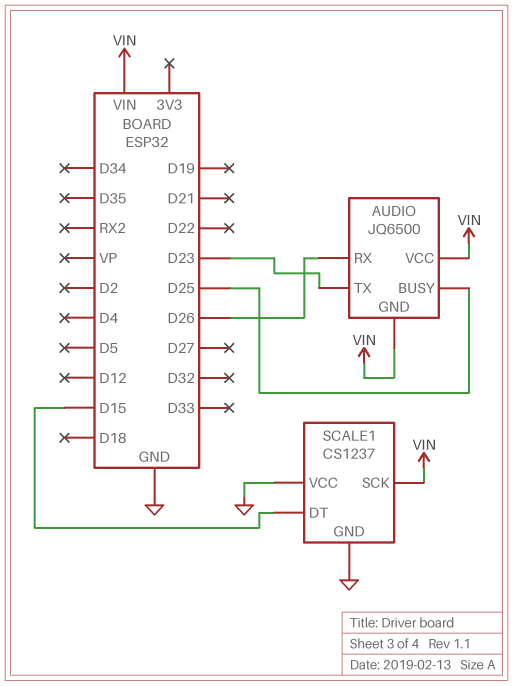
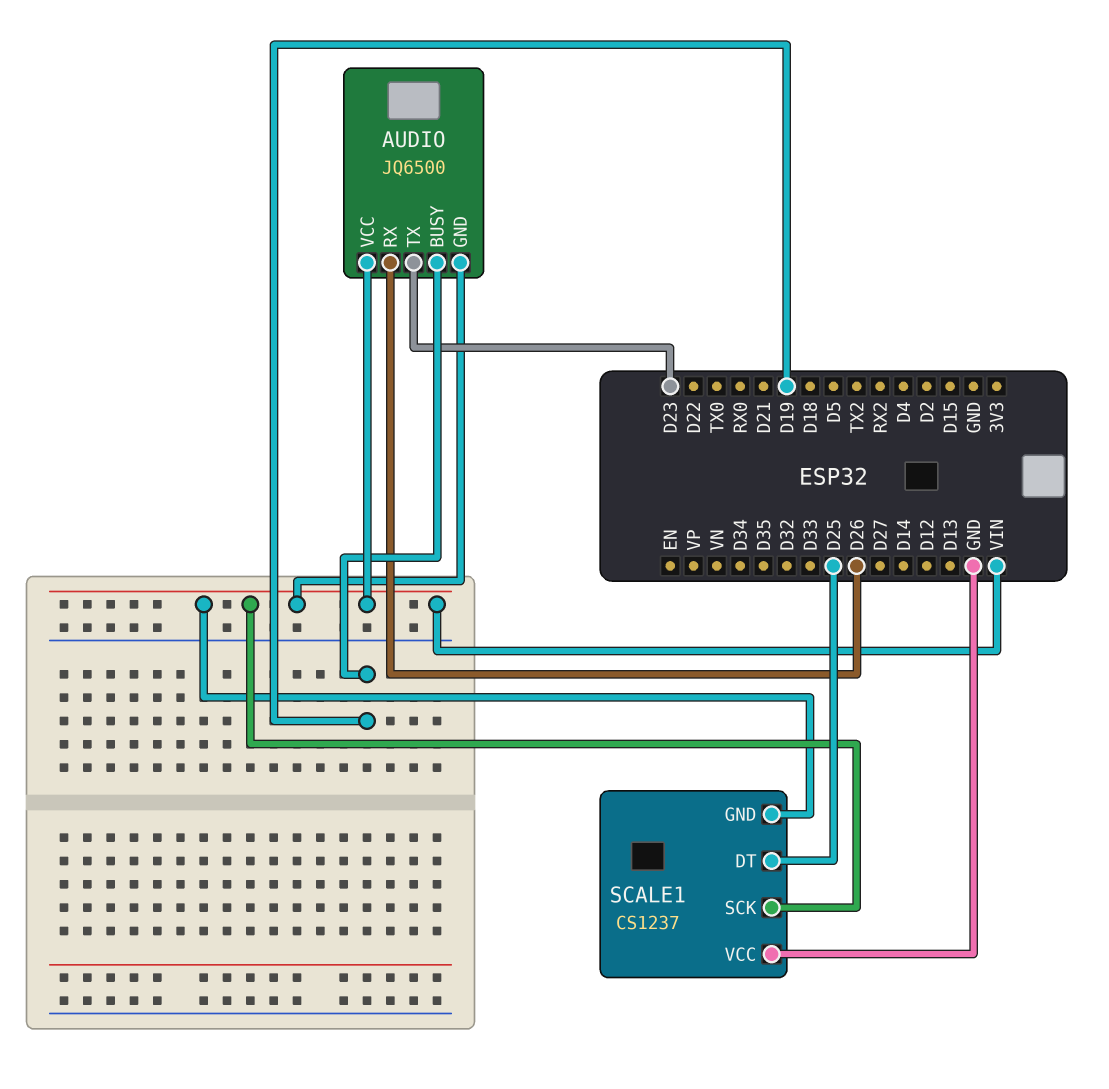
AUDIO pin BUSY: D25 -> D19
SCALE1 pin DT: D15 -> D25
SCALE1 pin GND: GND -> VIN

